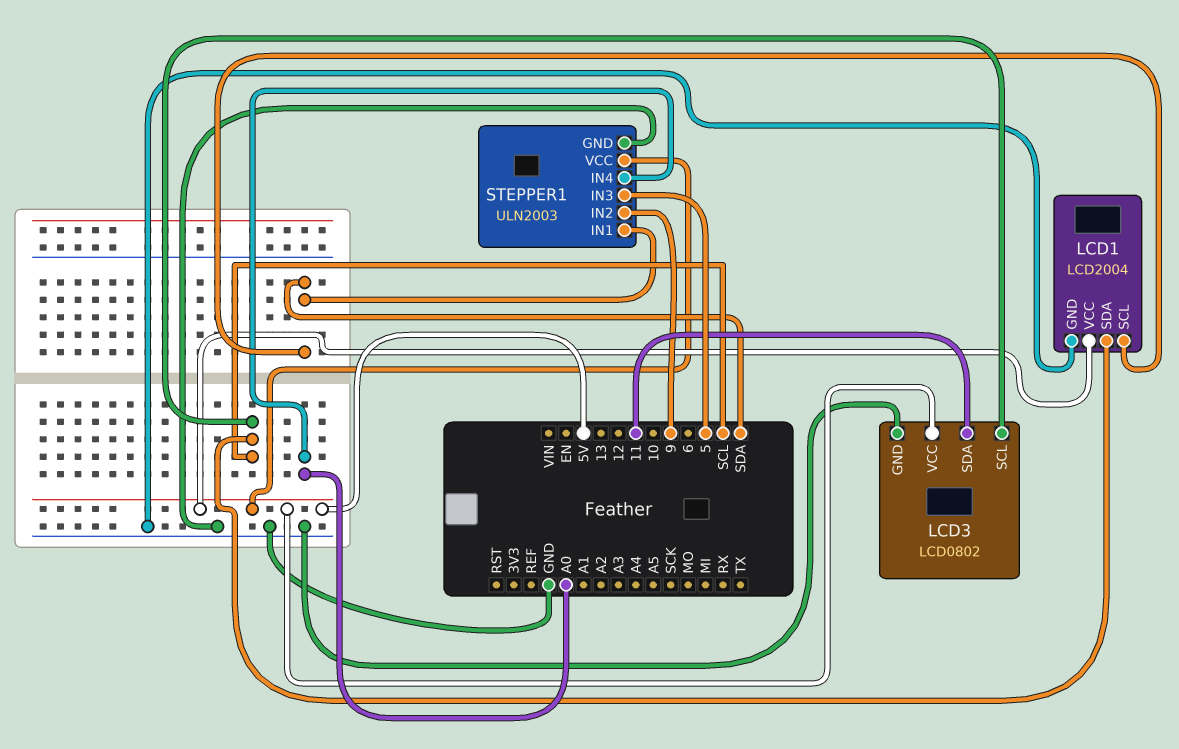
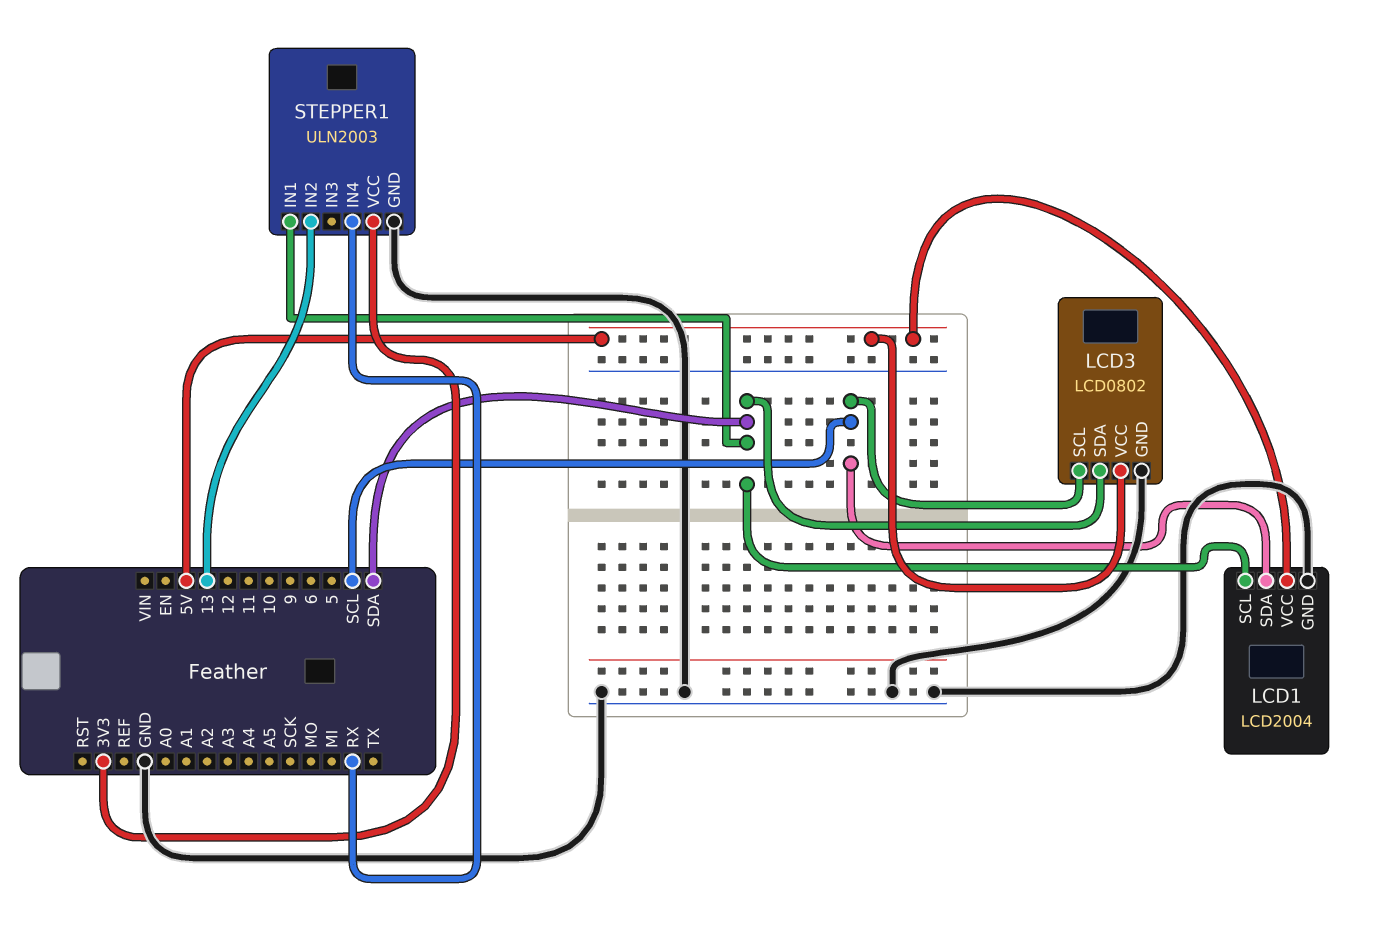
LCD3 pin SDA: 11 -> SDA
STEPPER1 pin IN2: 9 -> 13
STEPPER1 pin IN3: 5 -> none
STEPPER1 pin IN4: A0 -> RX
STEPPER1 pin VCC: 5V -> 3V3

